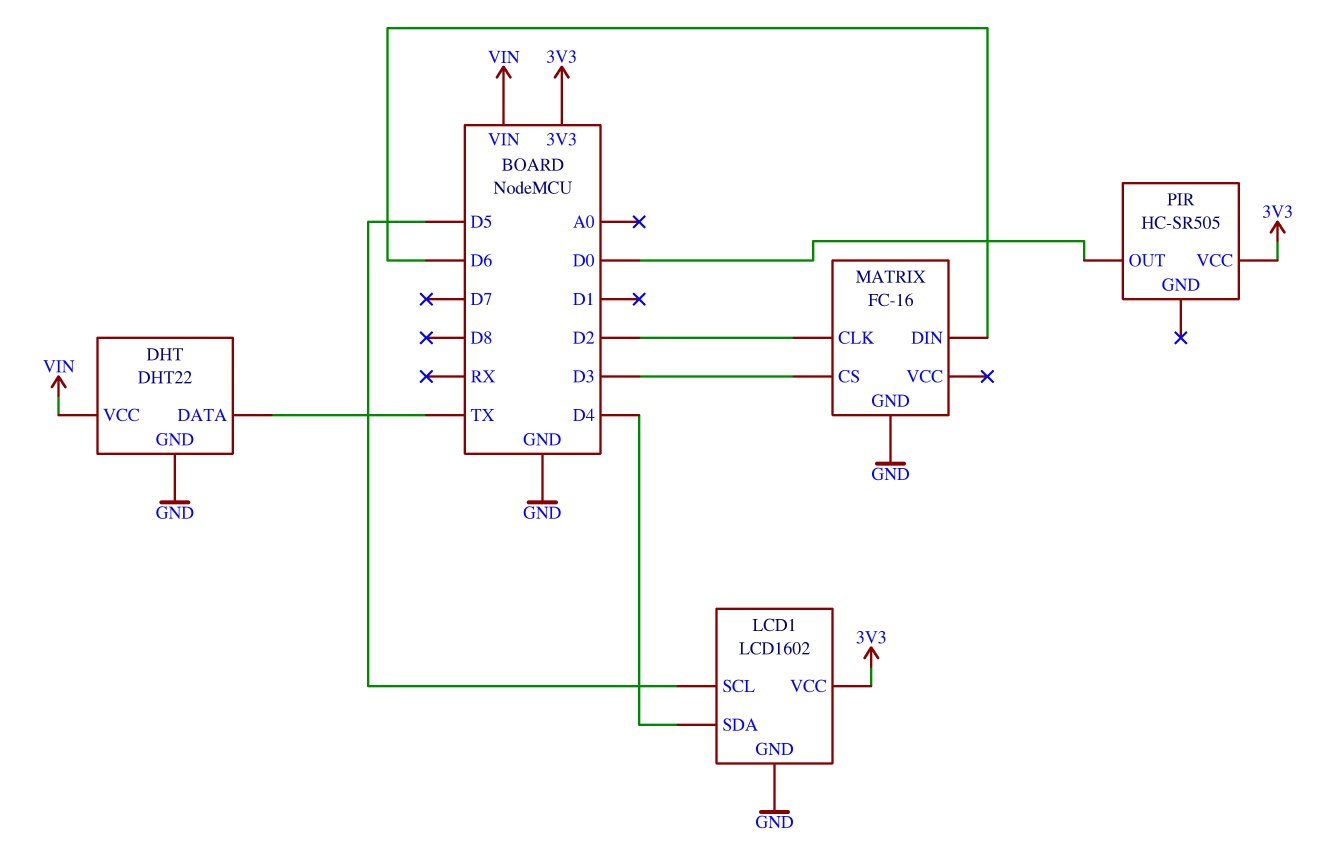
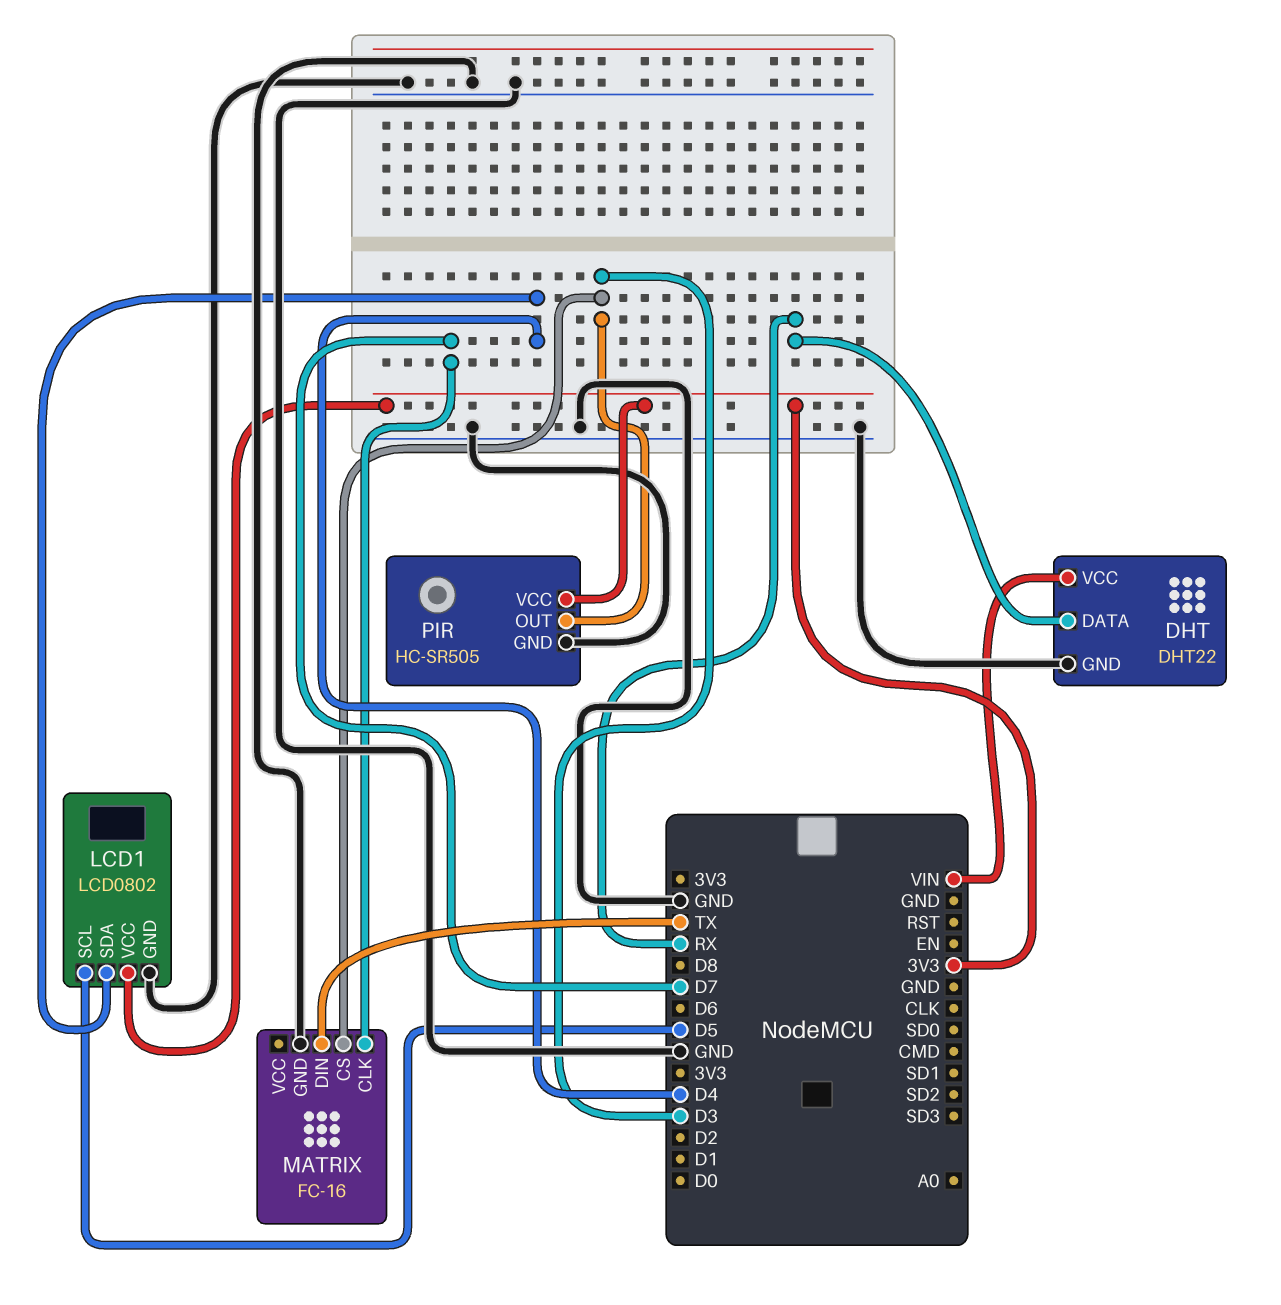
DHT pin DATA: TX -> RX
LCD1: LCD1602 -> LCD0802
MATRIX pin CLK: D2 -> D7
MATRIX pin DIN: D6 -> TX
PIR pin GND: none -> GND
PIR pin OUT: D0 -> D3

